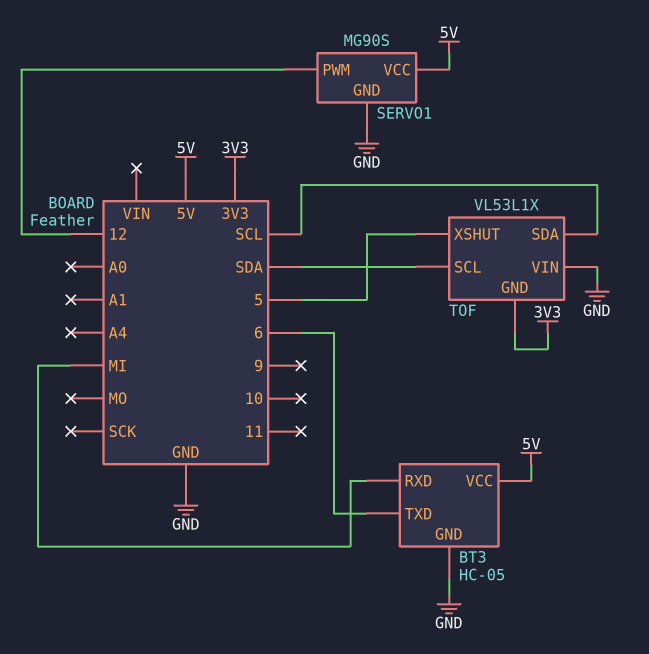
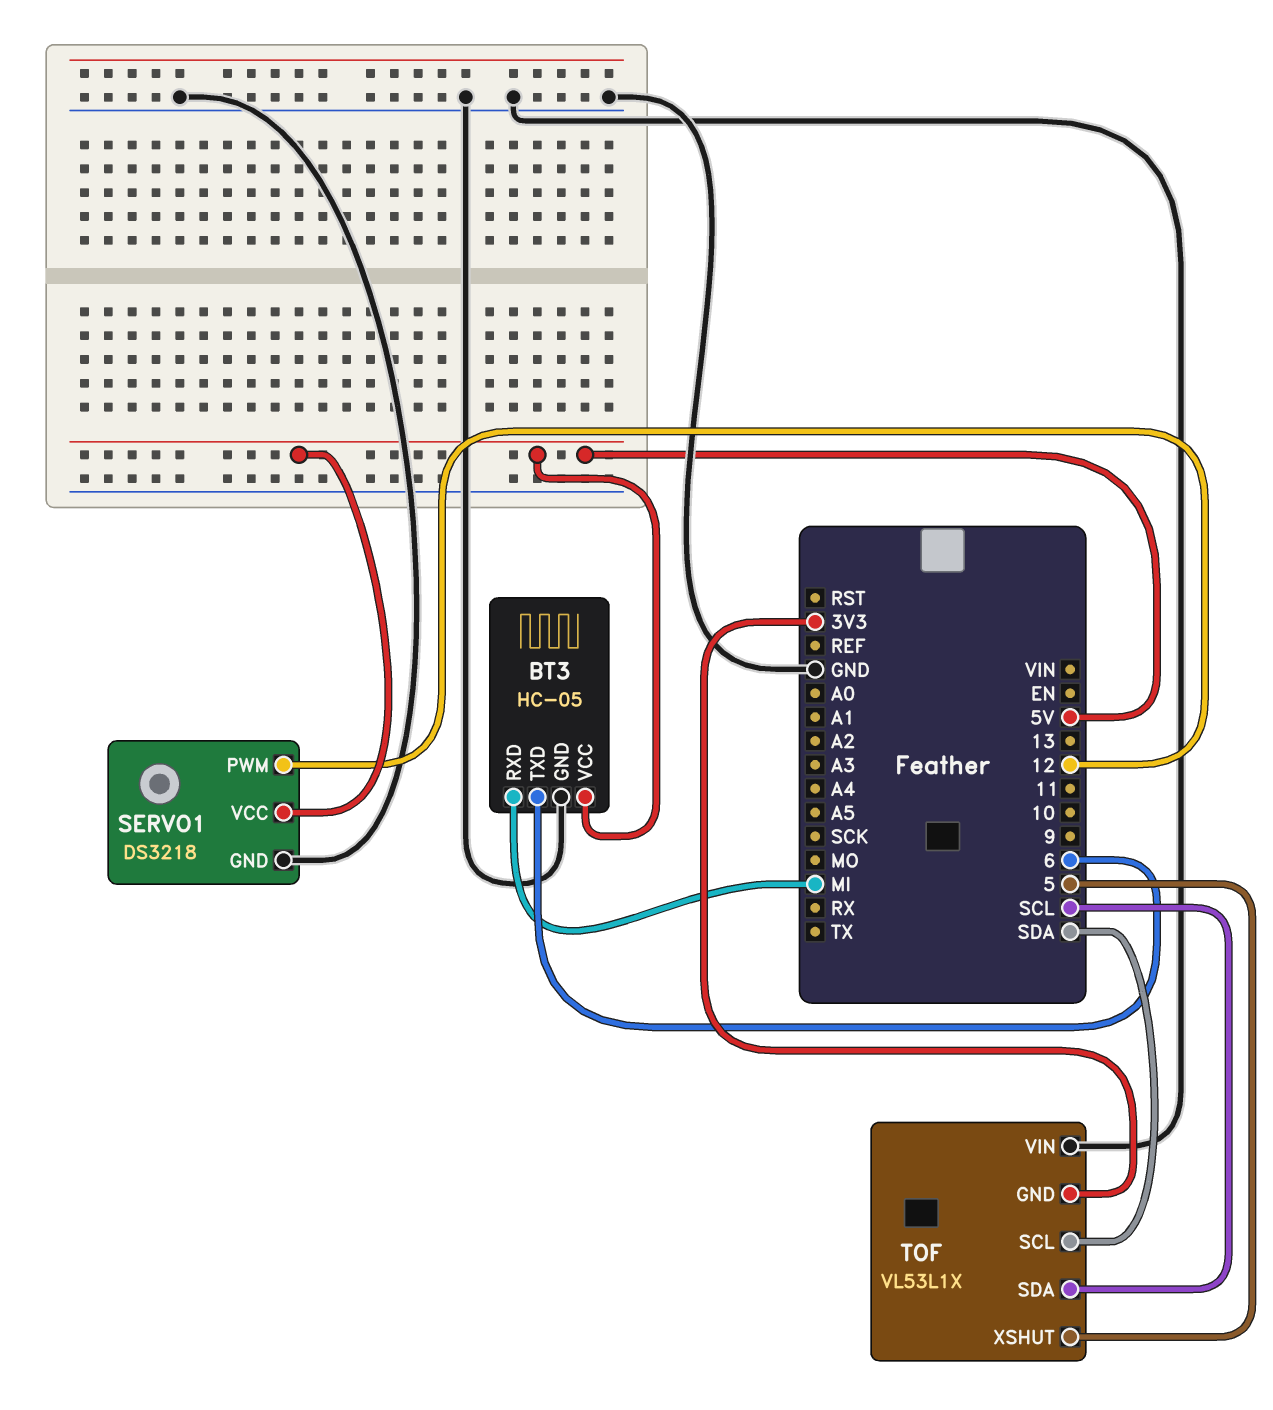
SERVO1: MG90S -> DS3218

